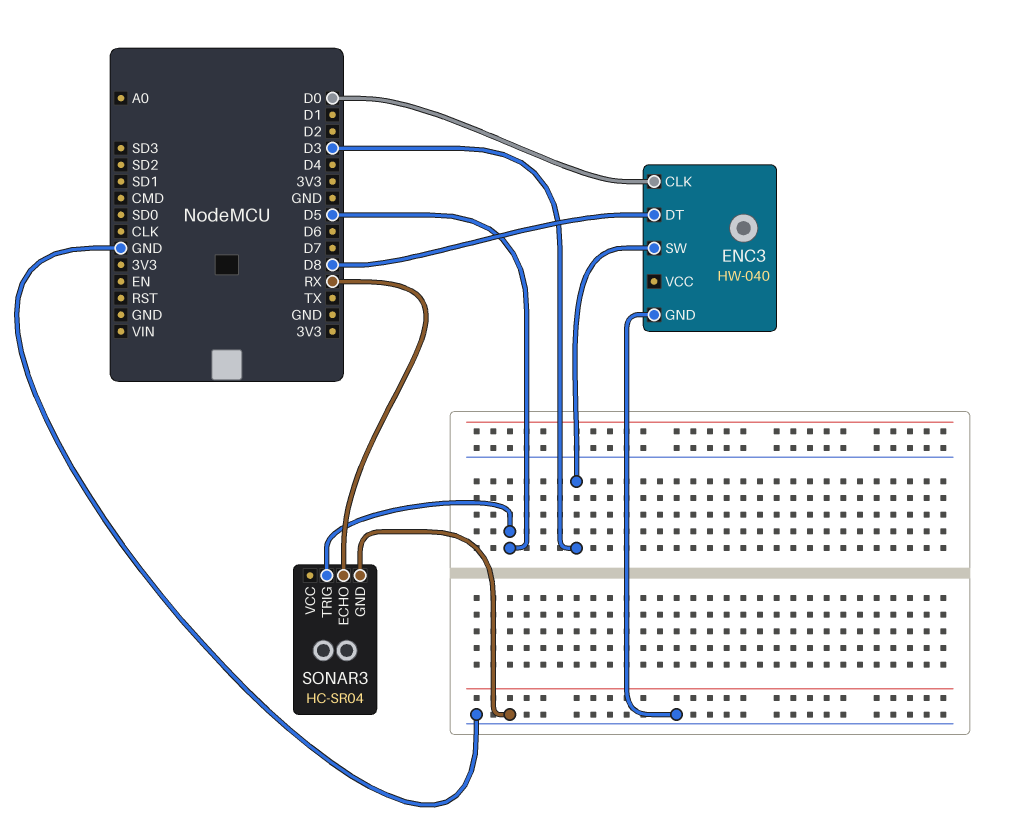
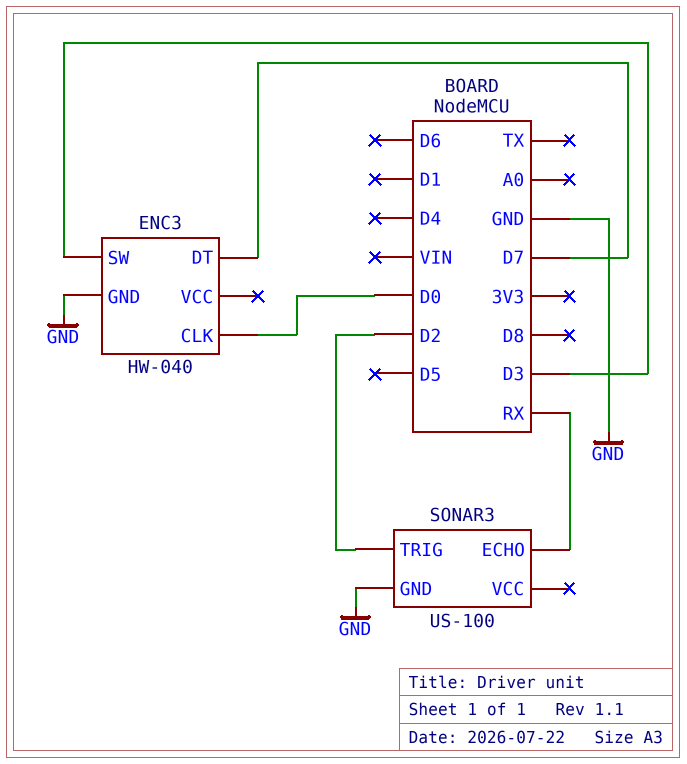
ENC3 pin DT: D8 -> D7
SONAR3: HC-SR04 -> US-100
SONAR3 pin TRIG: D5 -> D2

